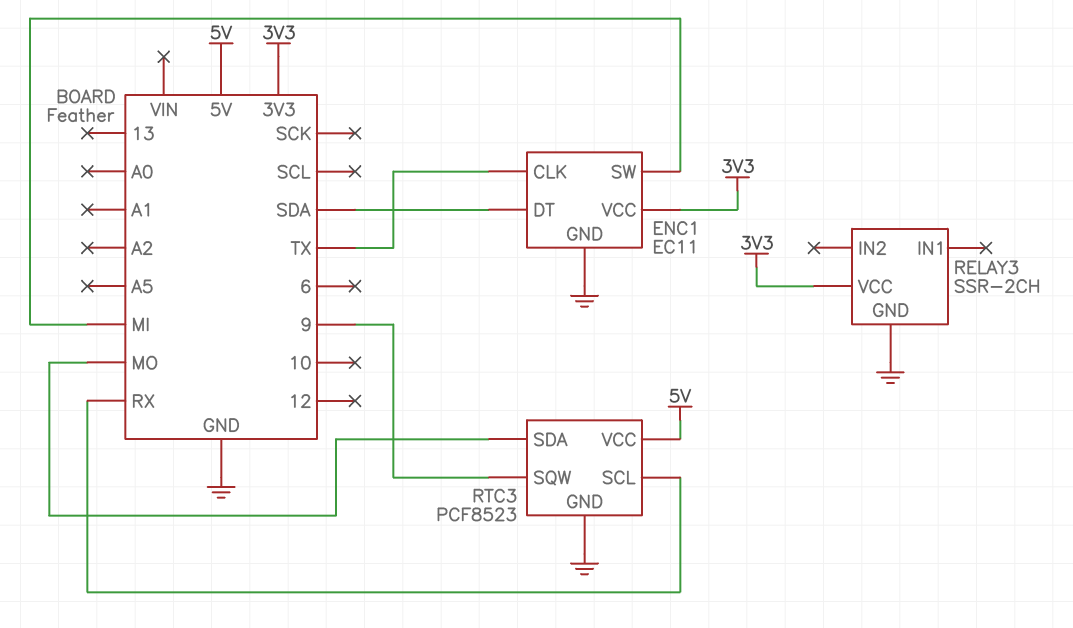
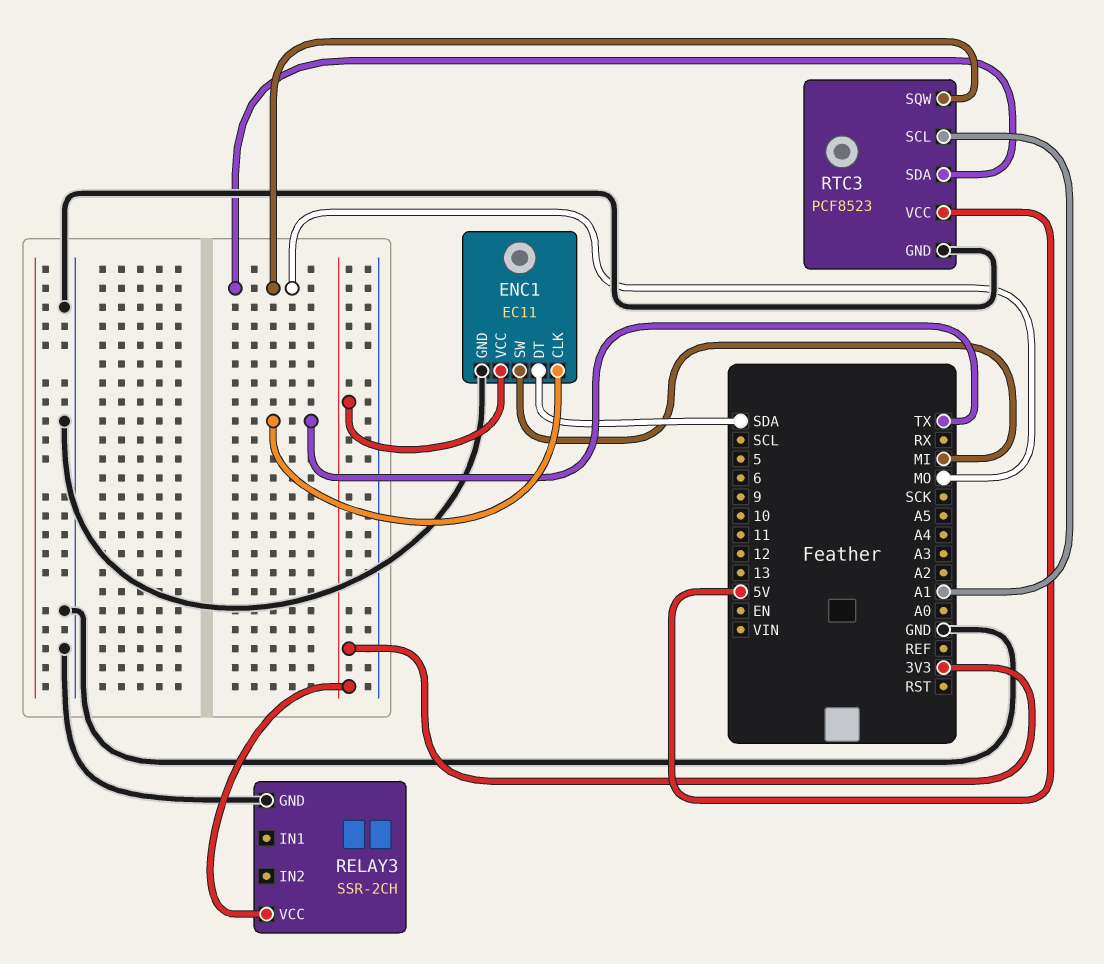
RTC3 pin SCL: RX -> A1
RTC3 pin SQW: 9 -> MO

